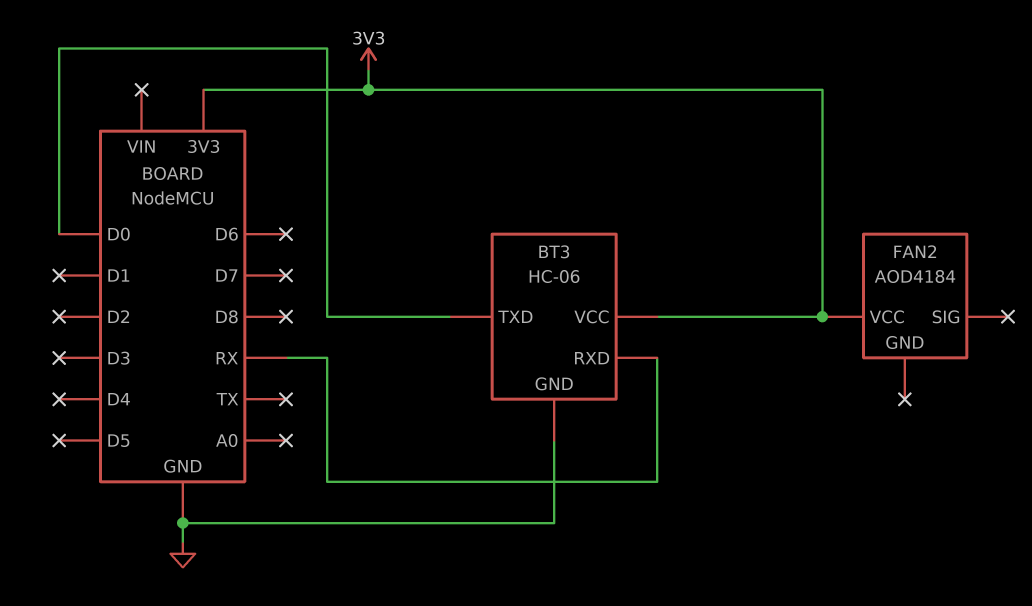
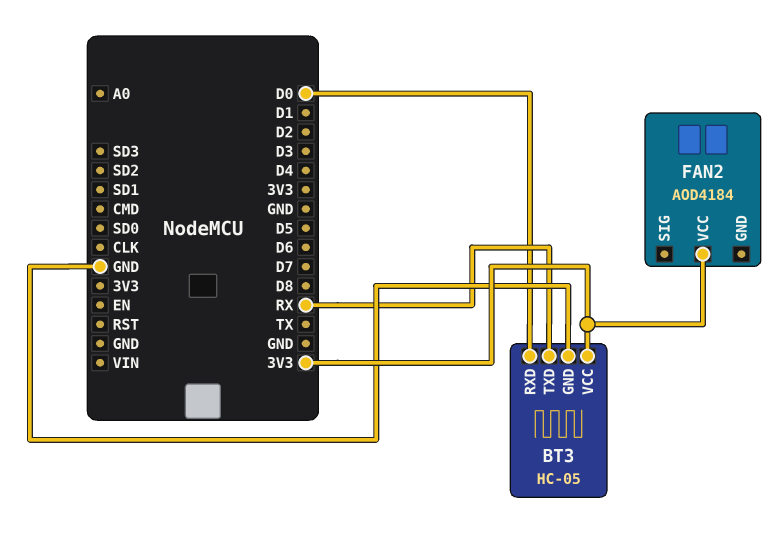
BT3: HC-06 -> HC-05
BT3 pin RXD: RX -> D0
BT3 pin TXD: D0 -> RX

